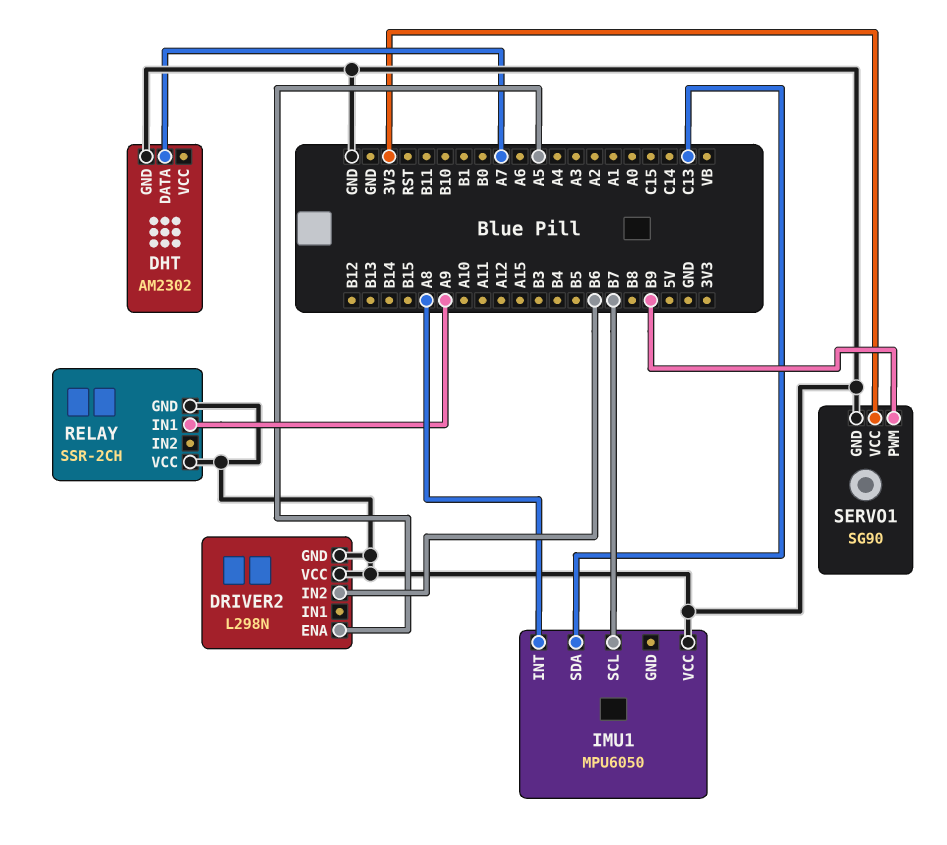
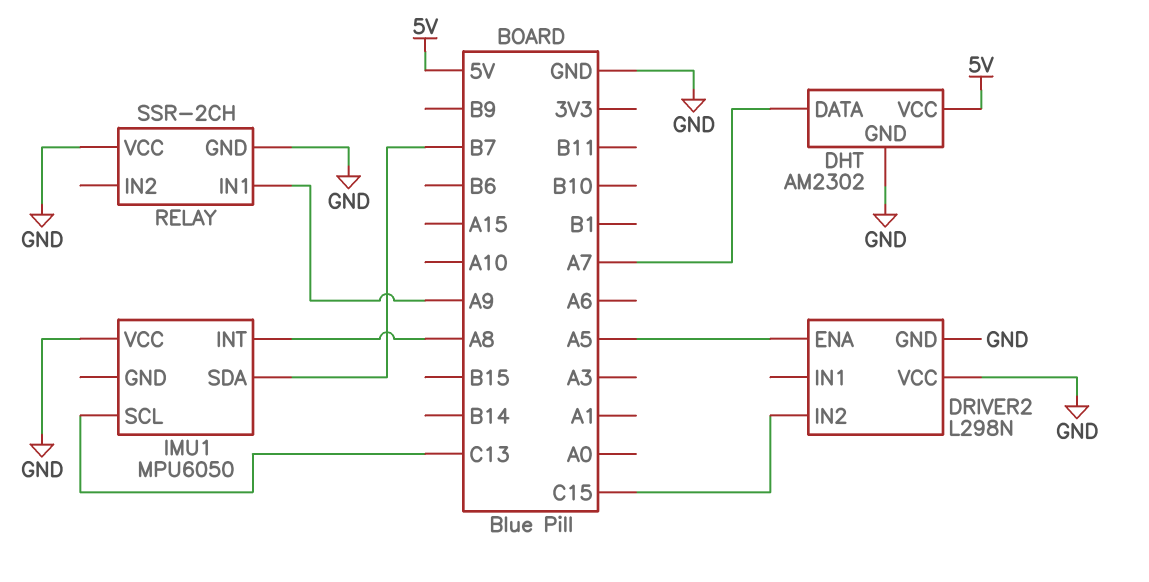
DHT pin VCC: none -> 5V
DRIVER2 pin IN2: B6 -> C15
IMU1 pin SCL: B7 -> C13
IMU1 pin SDA: C13 -> B7
SERVO1: SG90 -> none
SERVO1 pin GND: GND -> none
SERVO1 pin PWM: B9 -> none
SERVO1 pin VCC: 3V3 -> none

